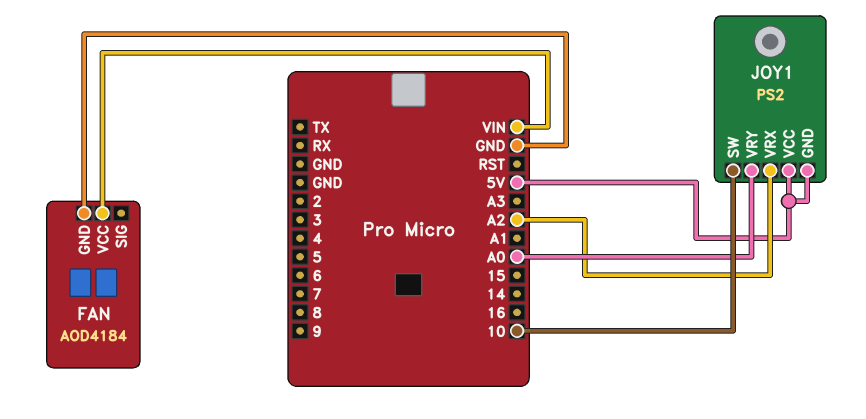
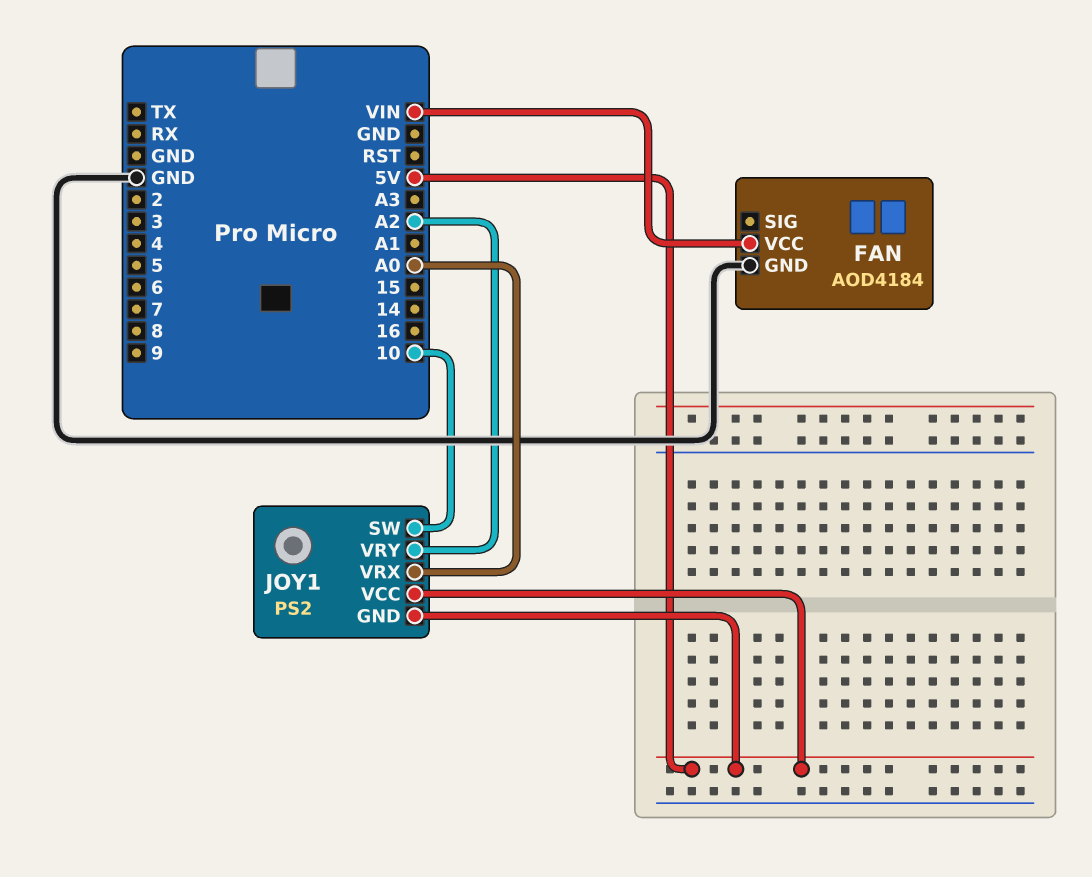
JOY1 pin VRX: A2 -> A0
JOY1 pin VRY: A0 -> A2

